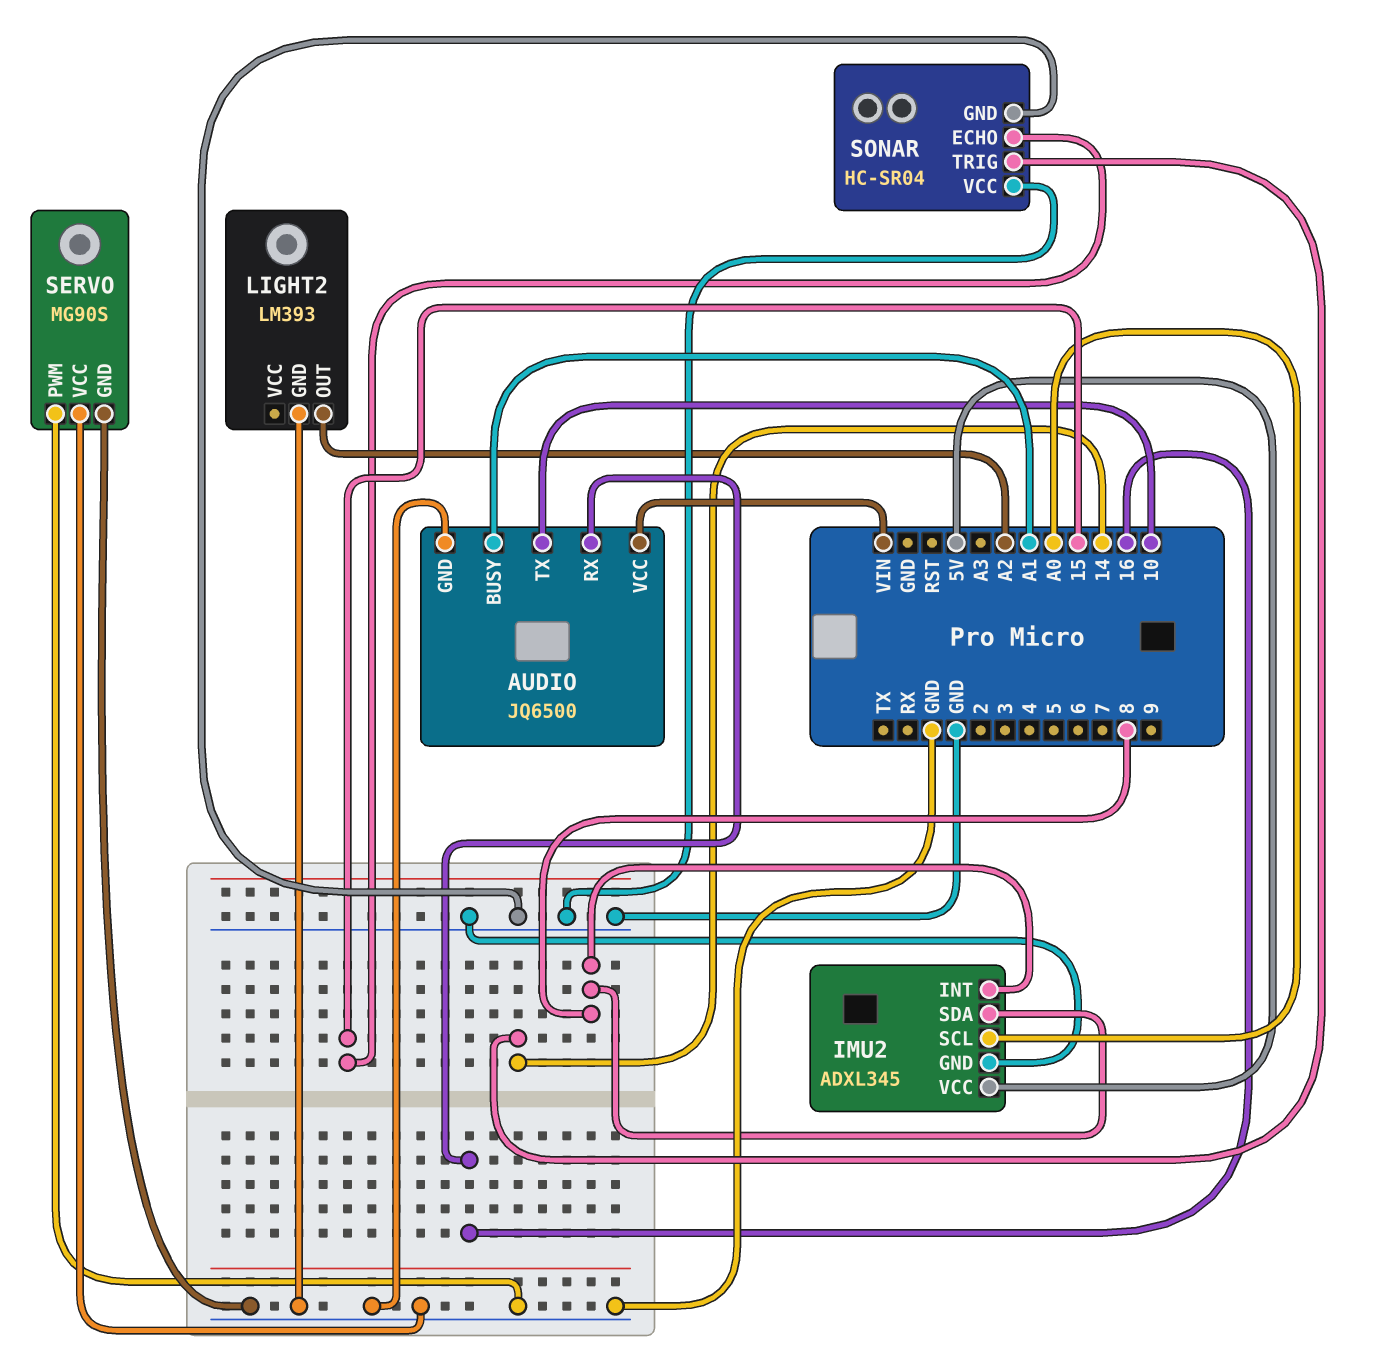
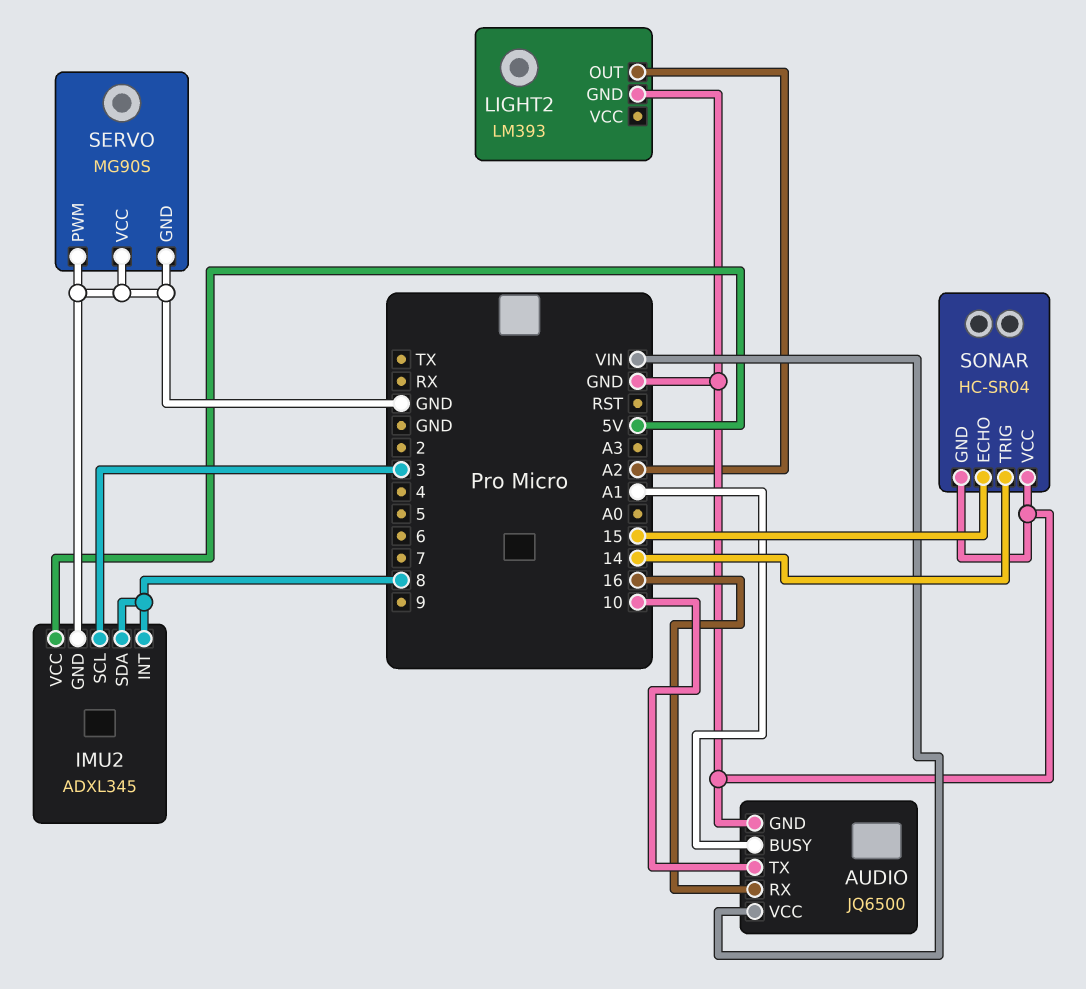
IMU2 pin SCL: A0 -> 3

